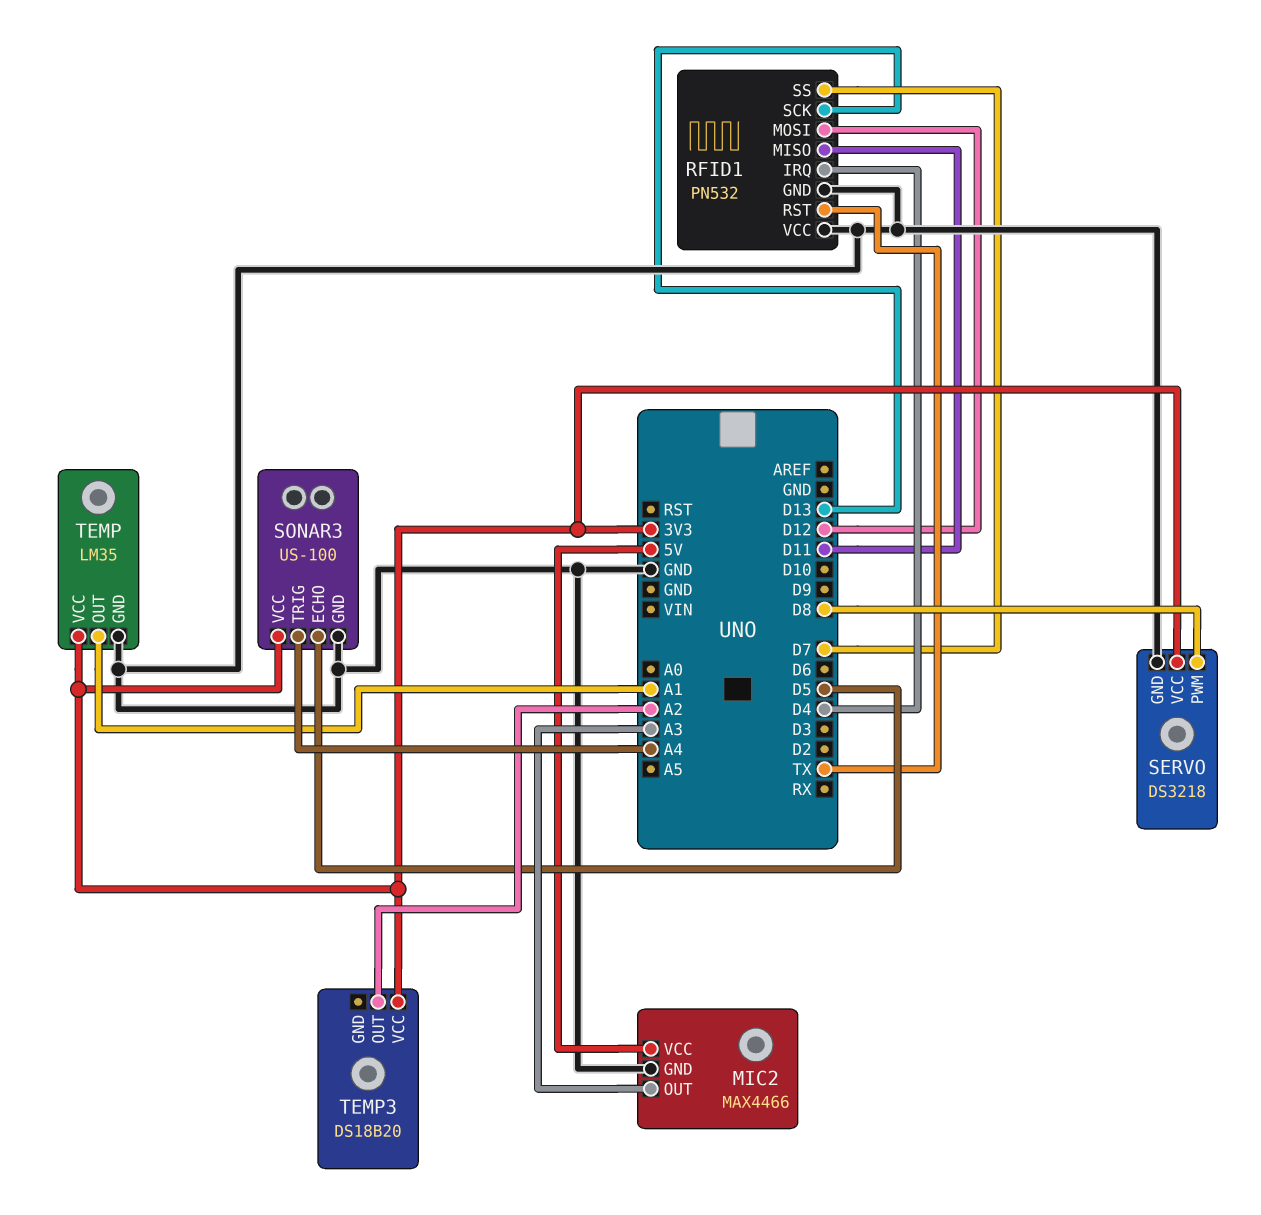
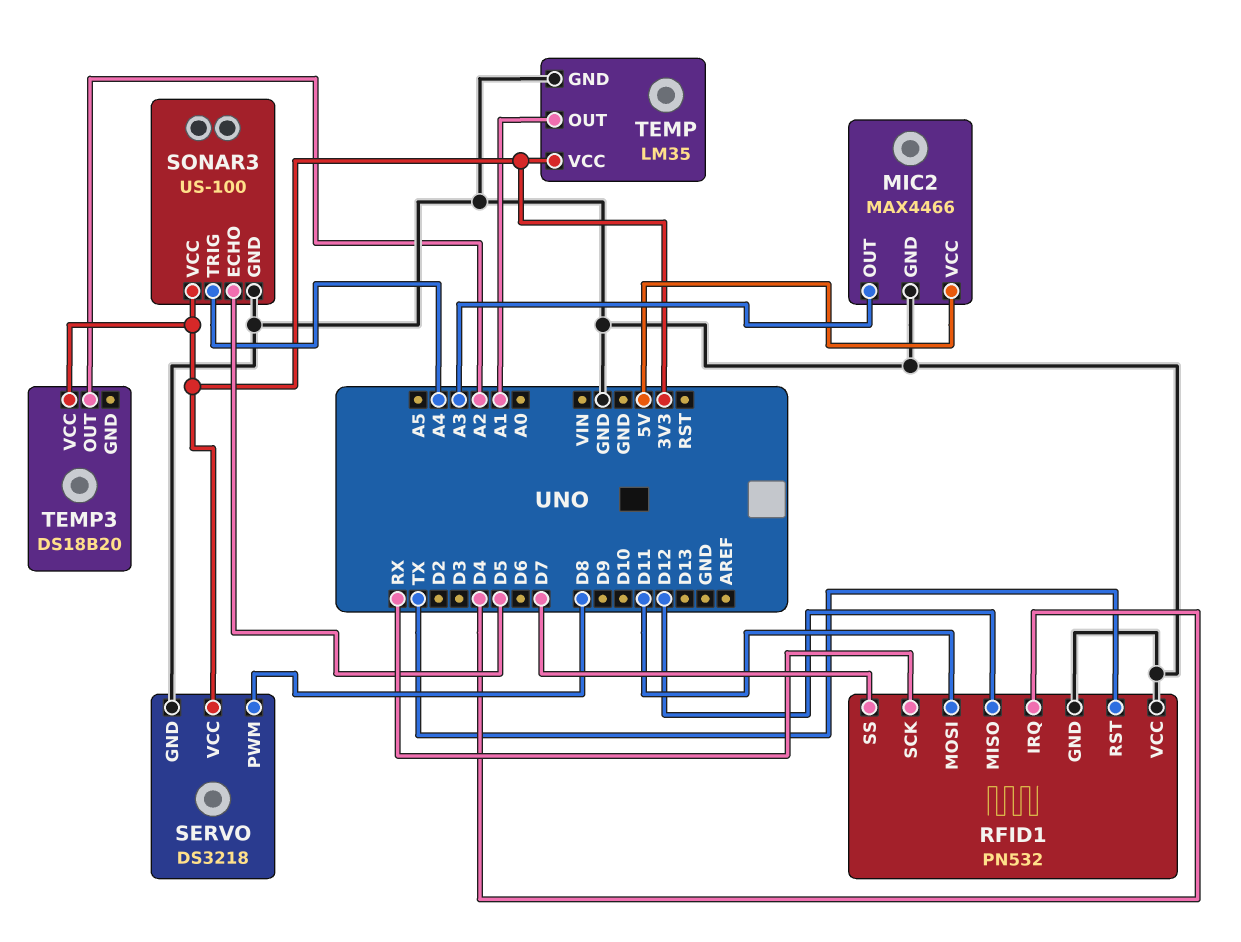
RFID1 pin MISO: D11 -> D12
RFID1 pin MOSI: D12 -> D11
RFID1 pin SCK: D13 -> RX

